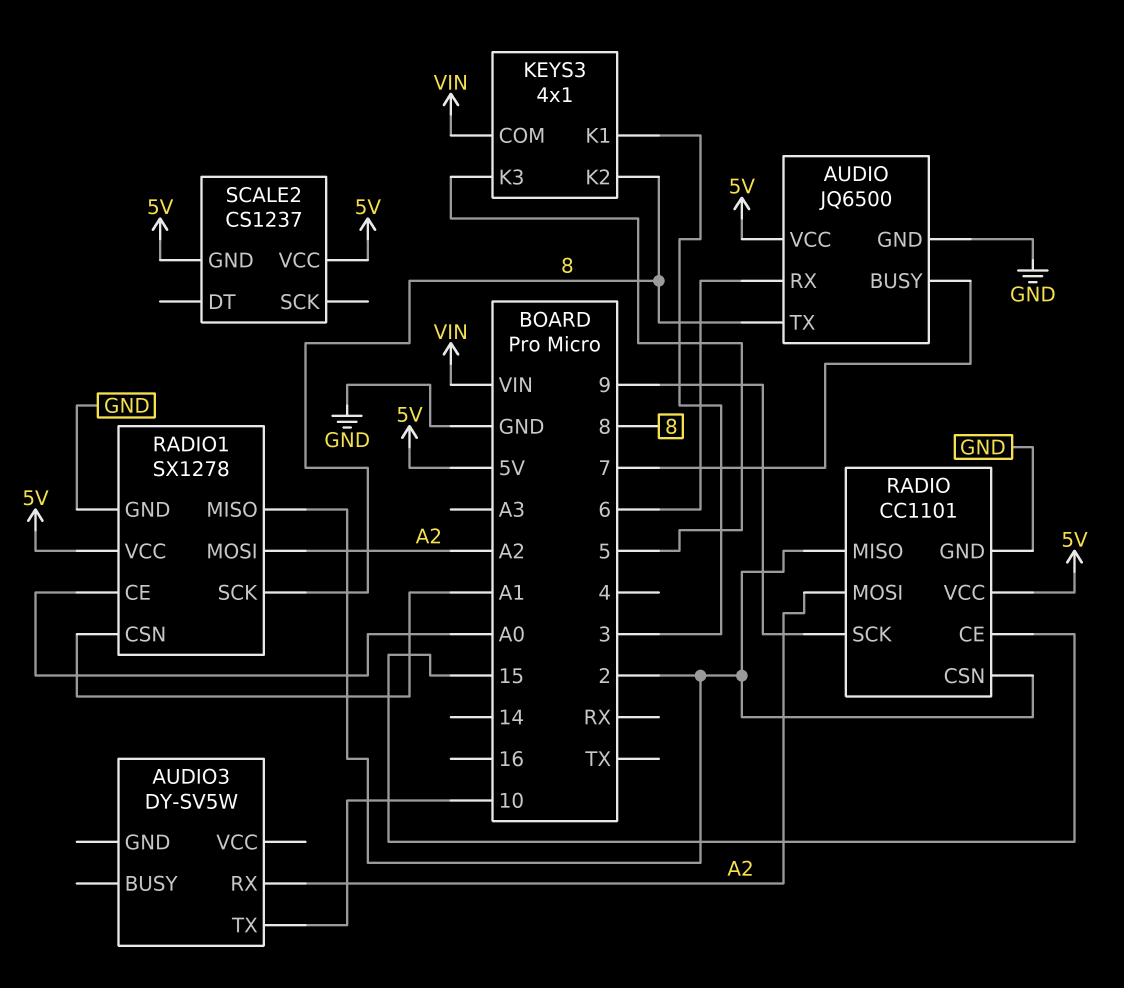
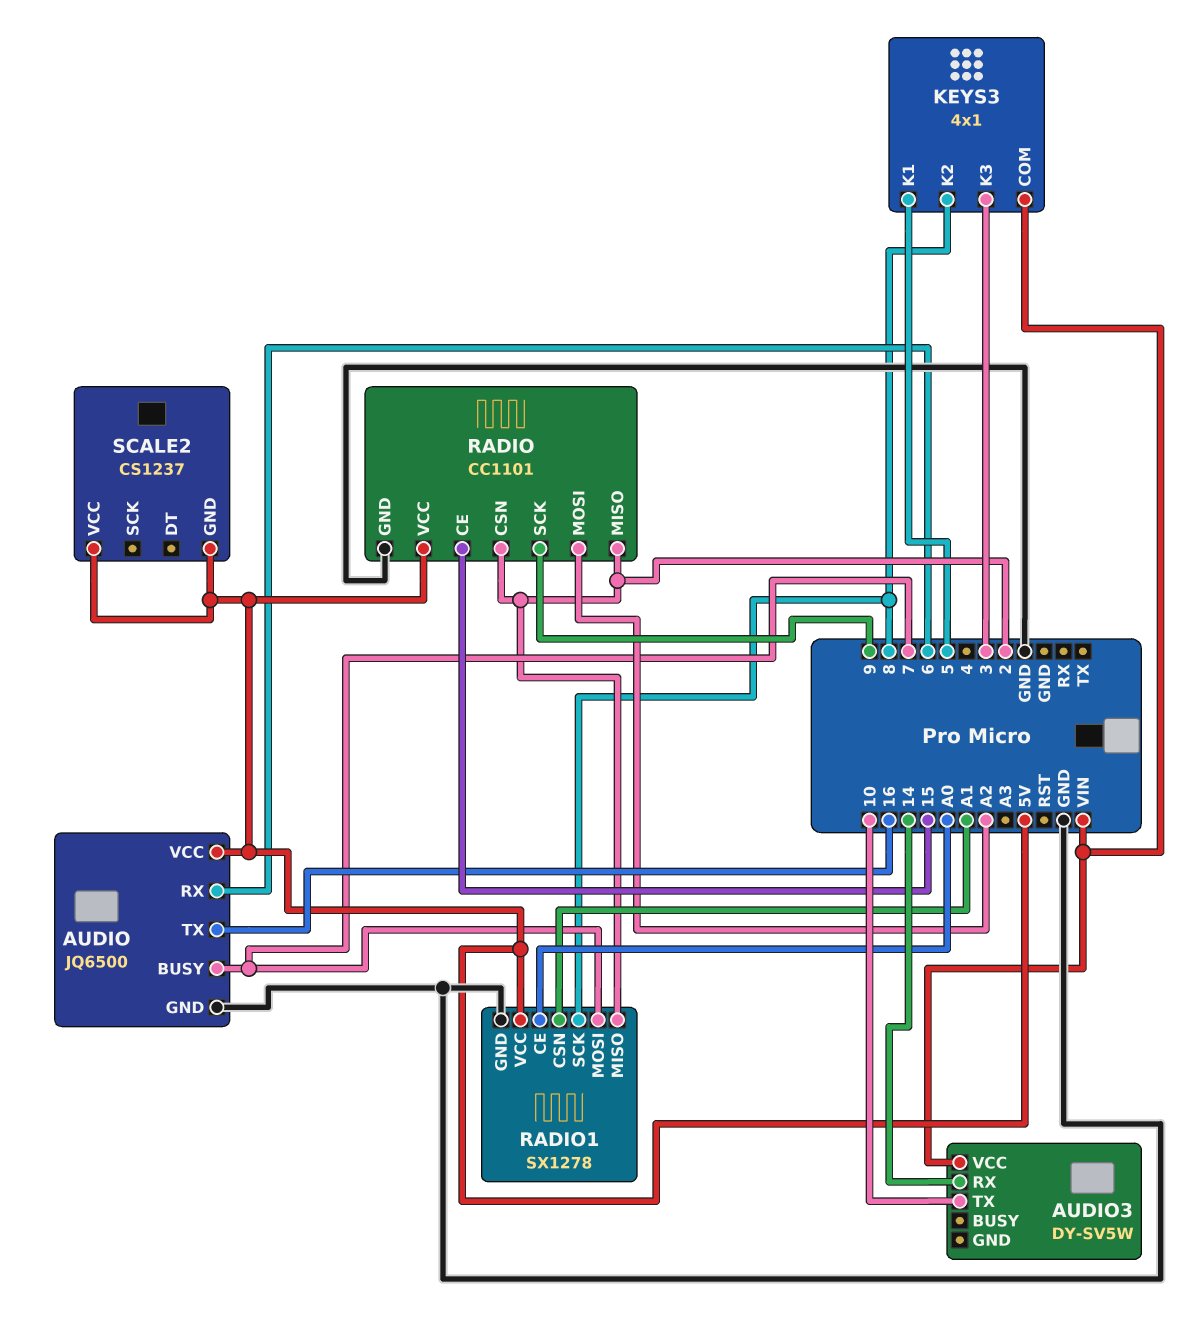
AUDIO pin TX: 8 -> 16
AUDIO3 pin RX: A2 -> 14
AUDIO3 pin VCC: none -> VIN
KEYS3 pin K1: 3 -> 5
KEYS3 pin K3: 5 -> 3
RADIO1 pin MOSI: A2 -> 7

